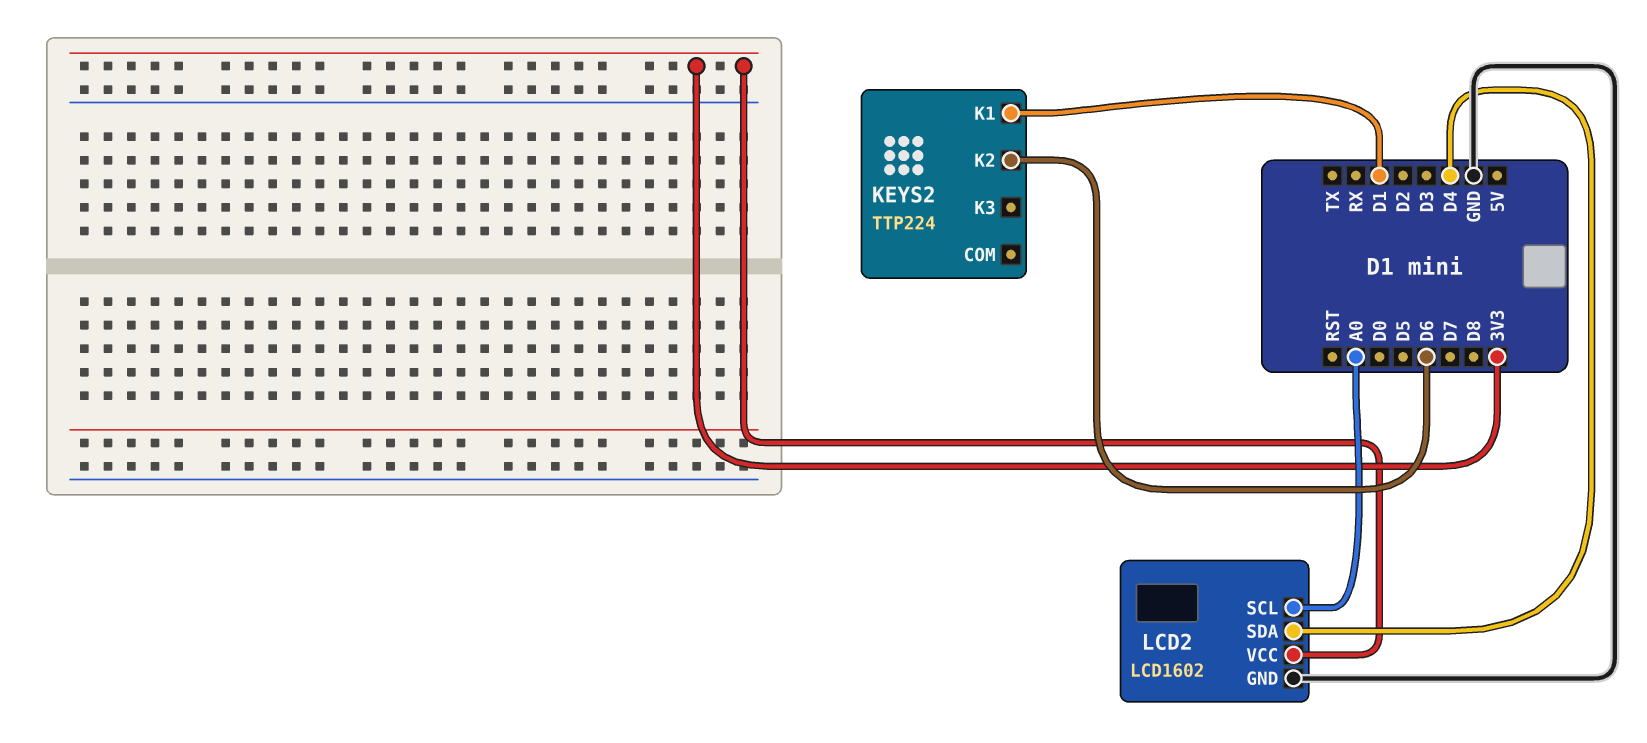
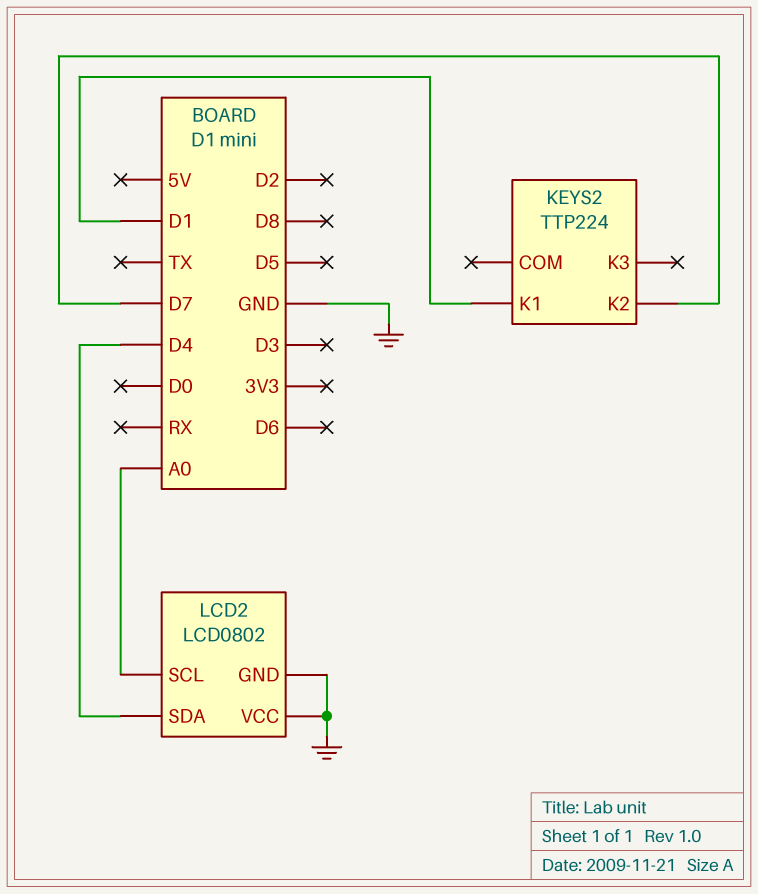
KEYS2 pin K2: D6 -> D7
LCD2: LCD1602 -> LCD0802
LCD2 pin VCC: 3V3 -> GND

